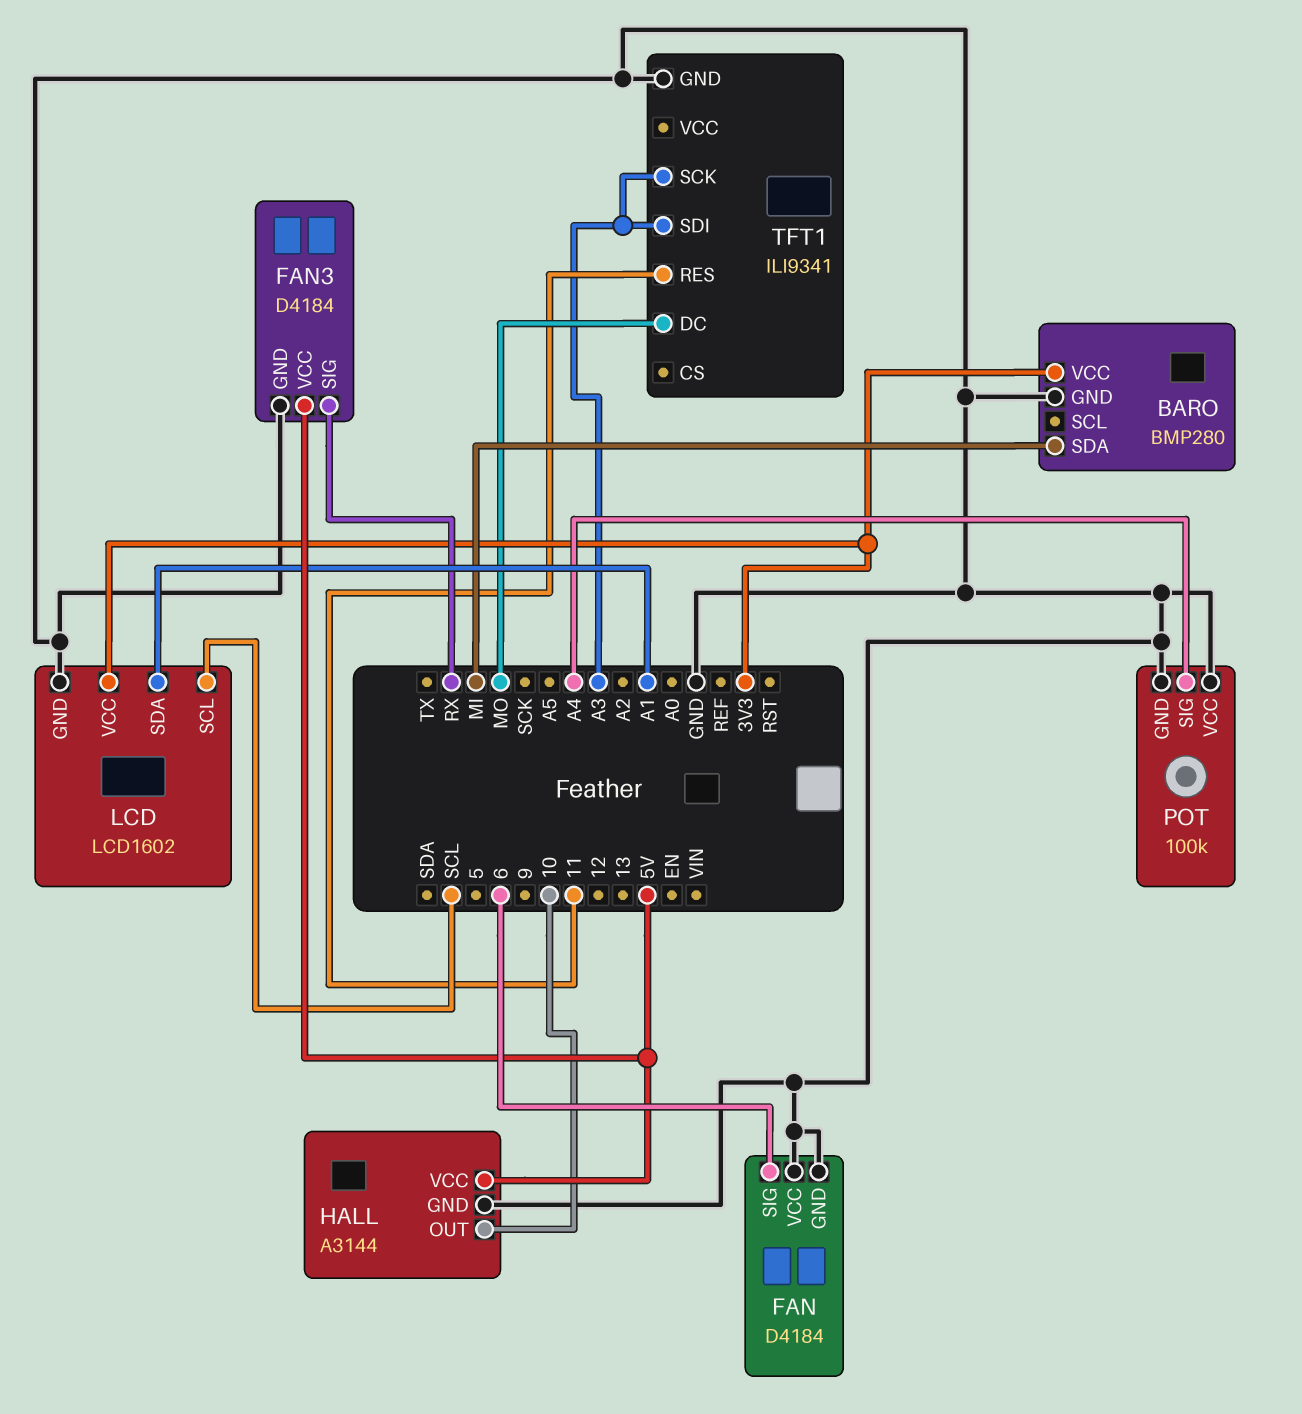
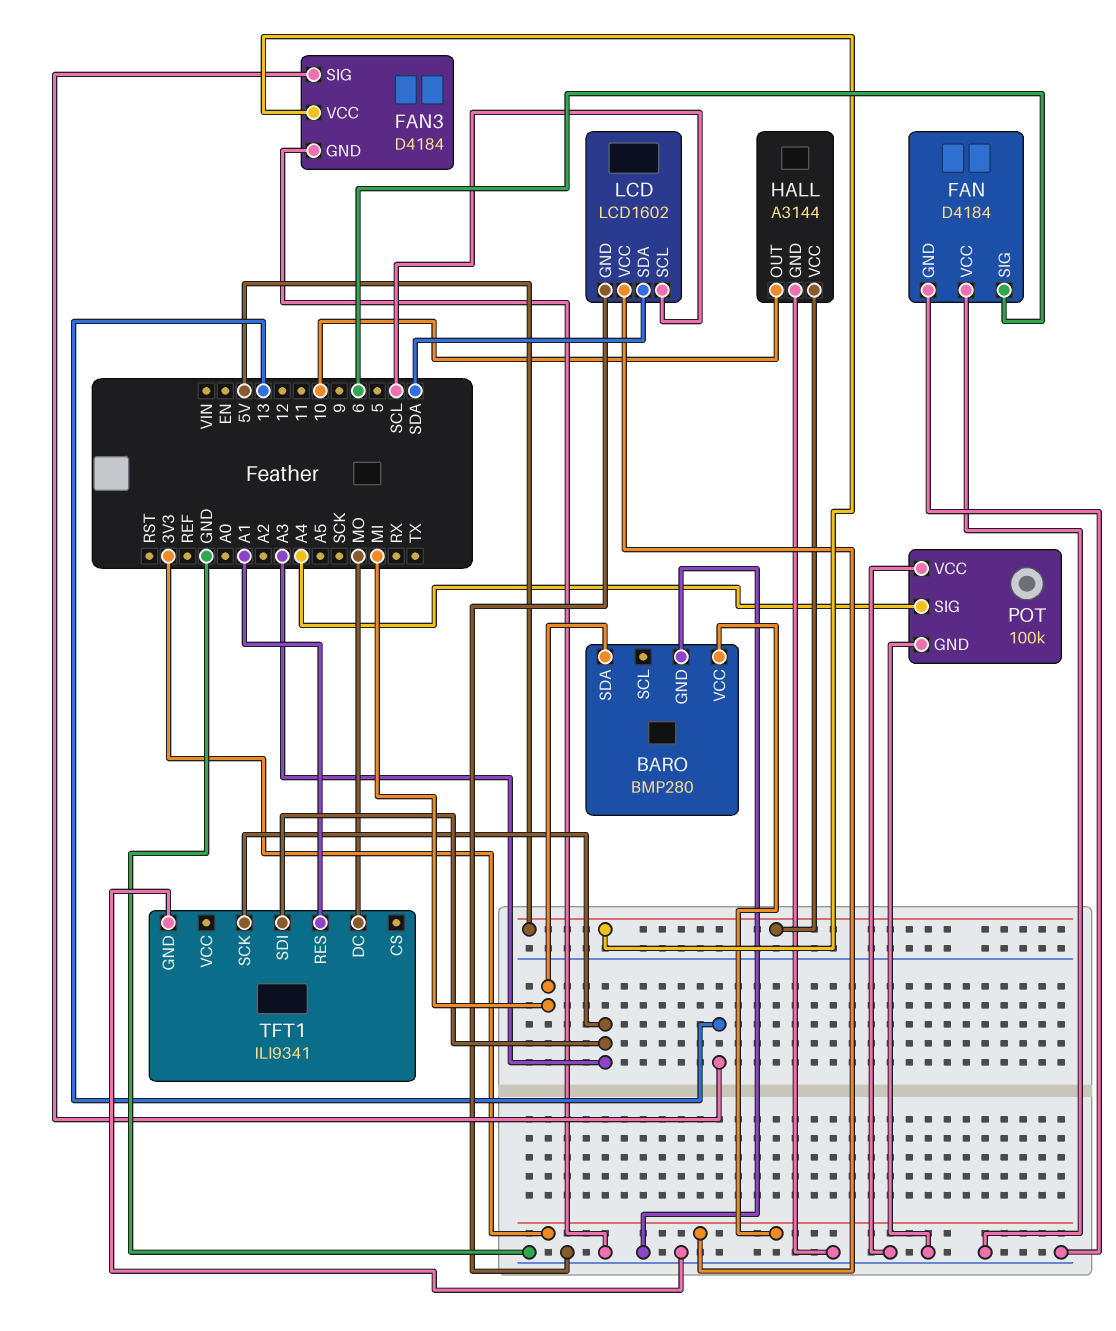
FAN3 pin SIG: RX -> 13
LCD pin SDA: A1 -> SDA
TFT1 pin RES: 11 -> A1

